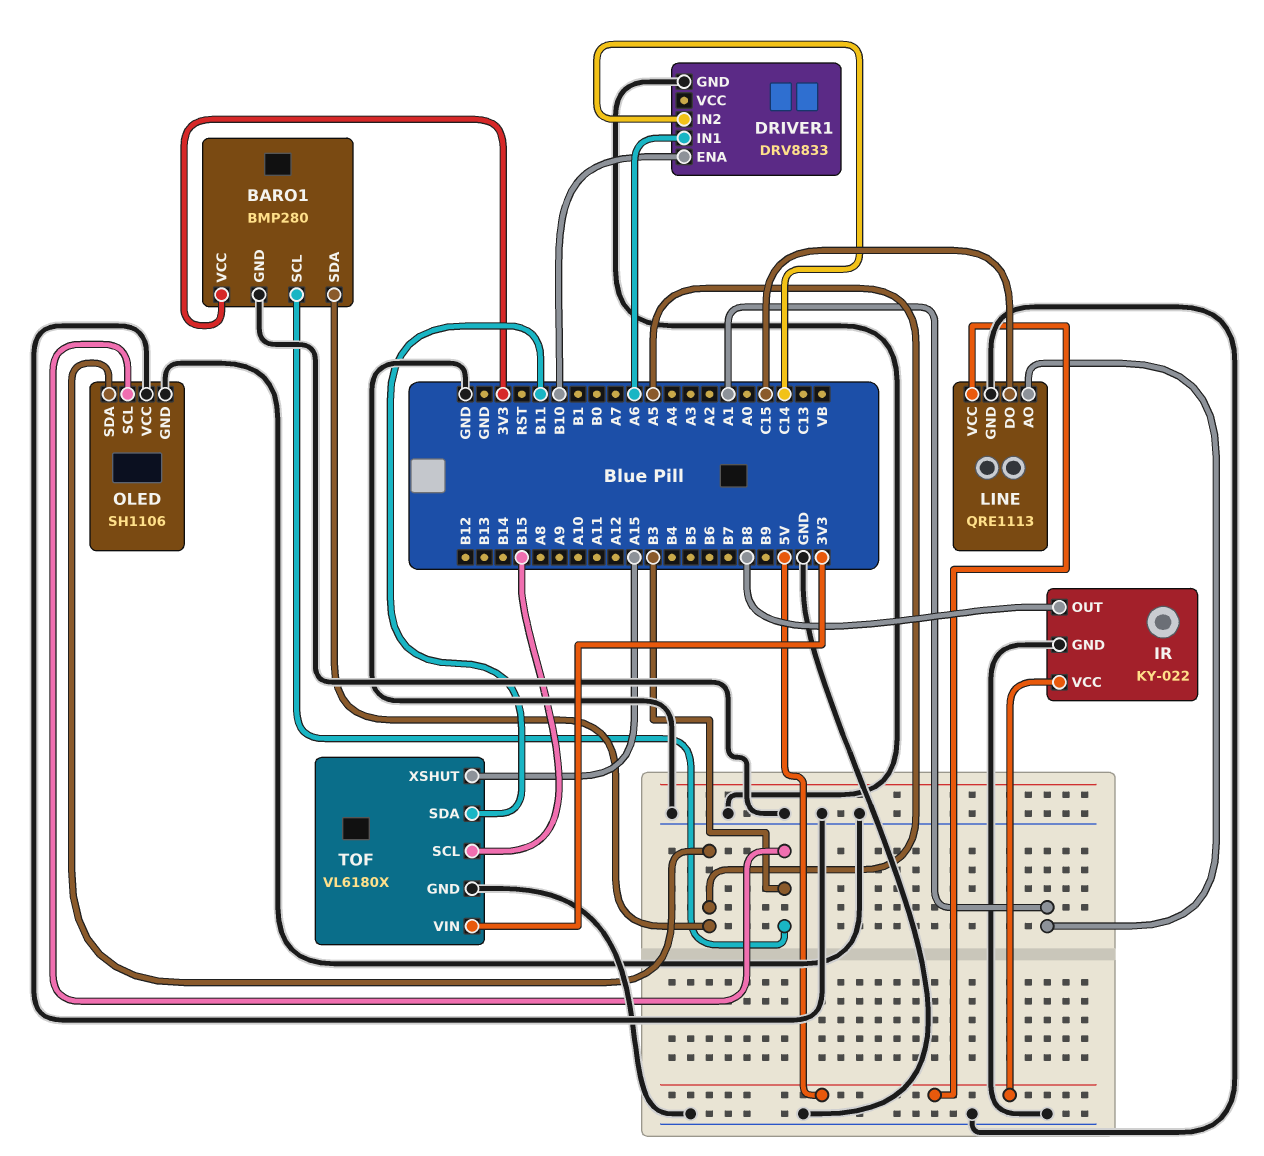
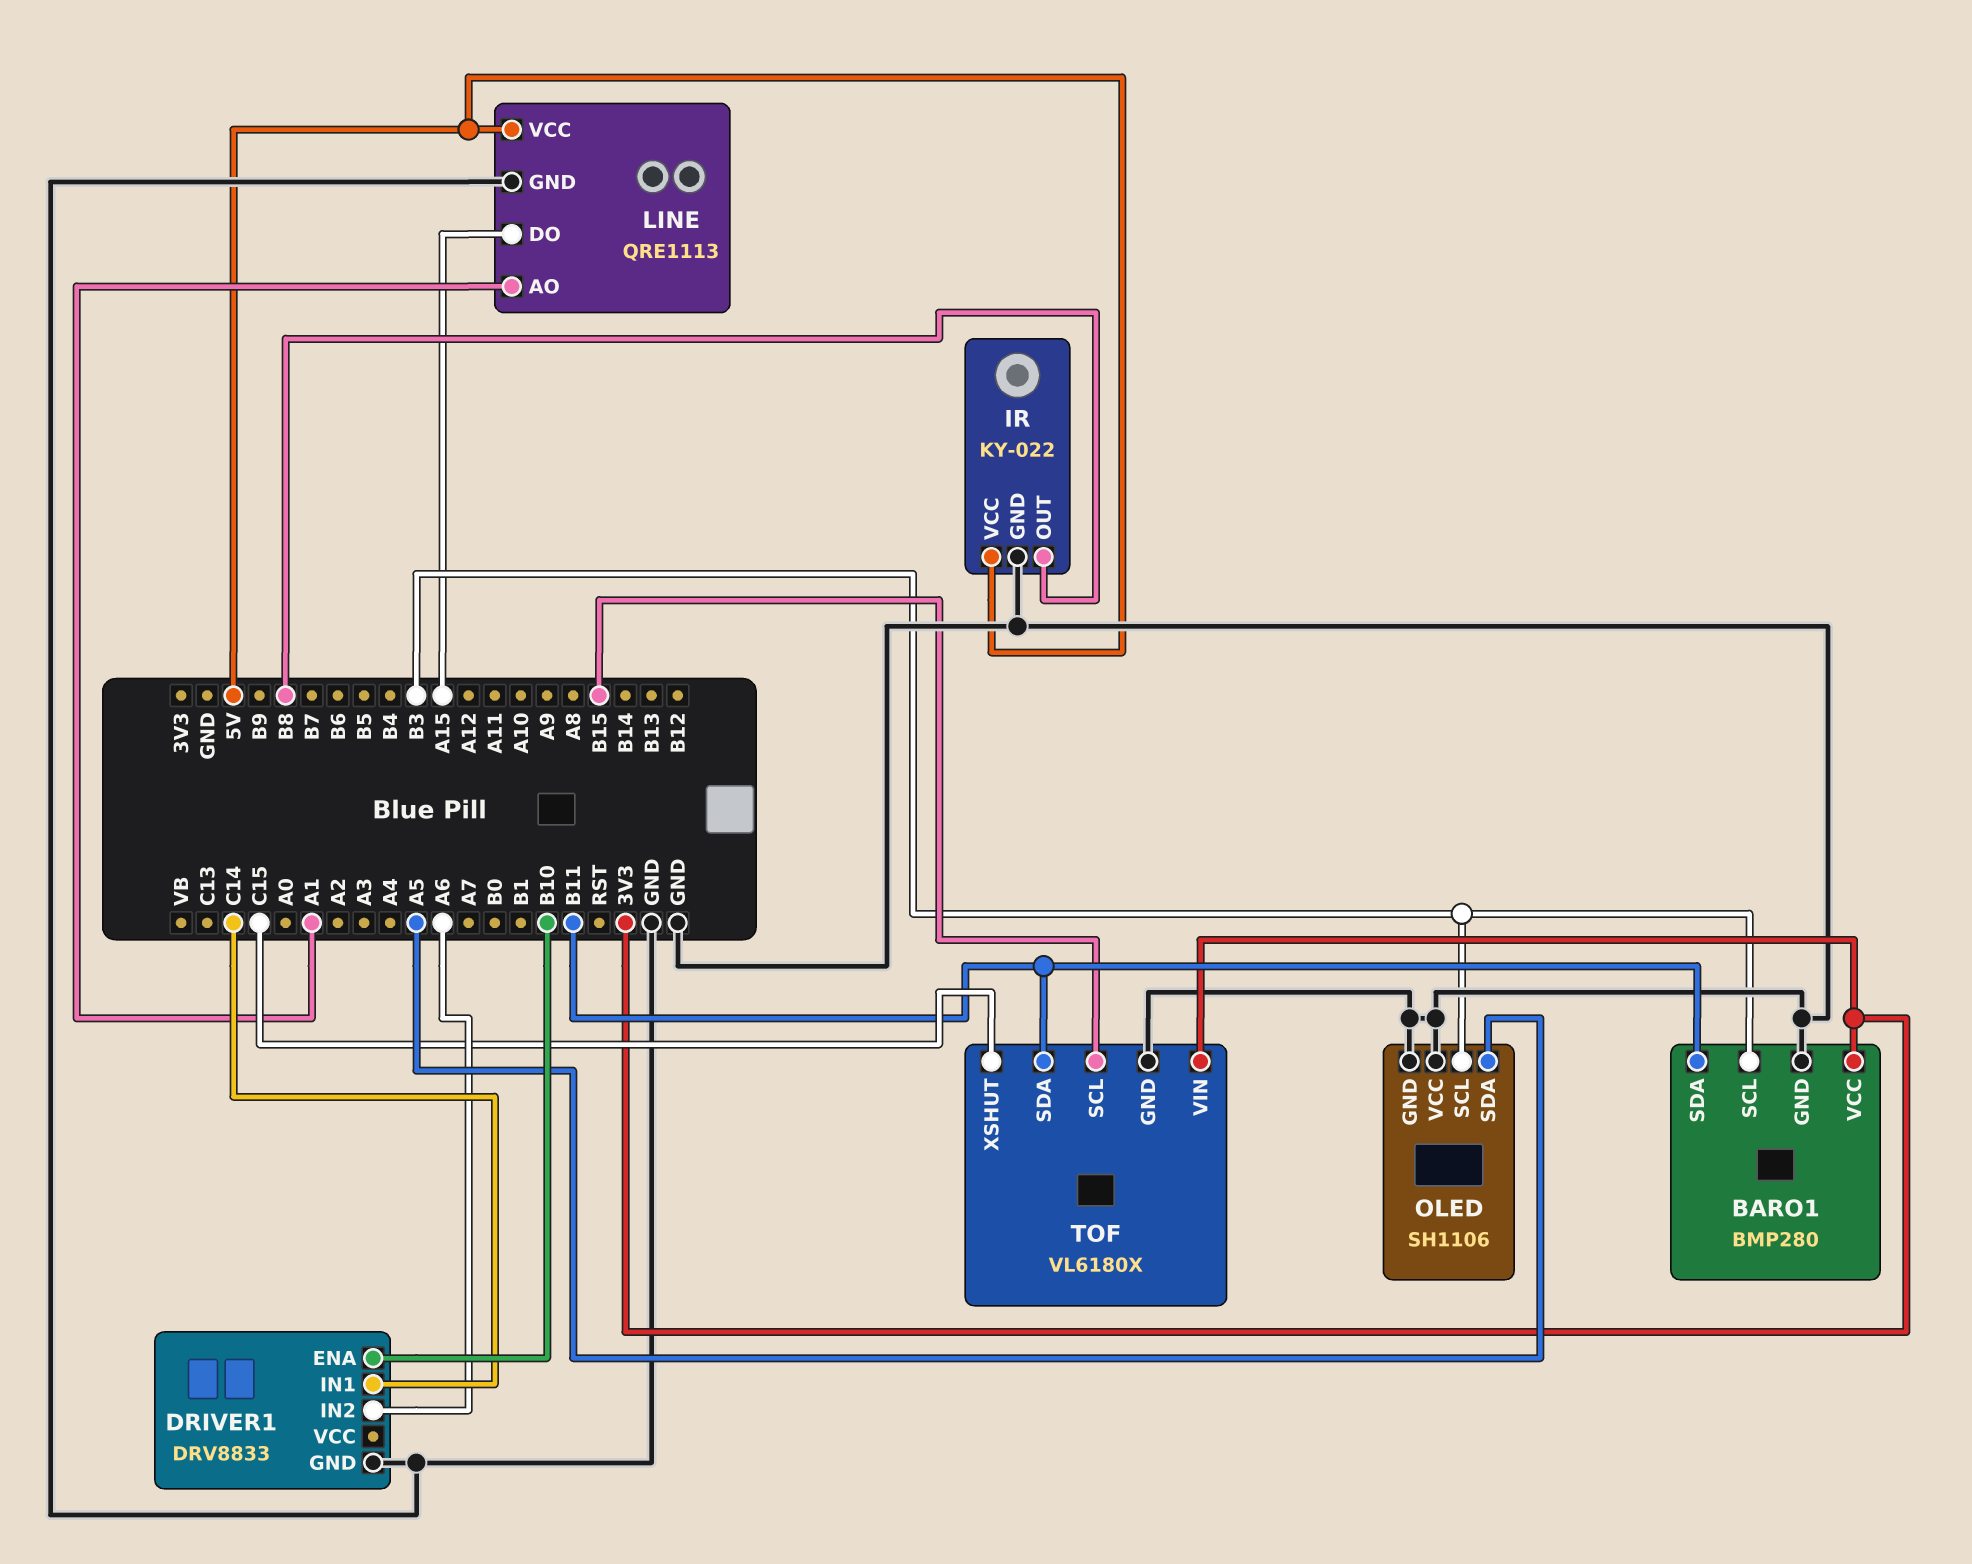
BARO1 pin SDA: A5 -> B11
DRIVER1 pin IN1: A6 -> C14
DRIVER1 pin IN2: C14 -> A6
LINE pin DO: C15 -> A15
TOF pin XSHUT: A15 -> C15

